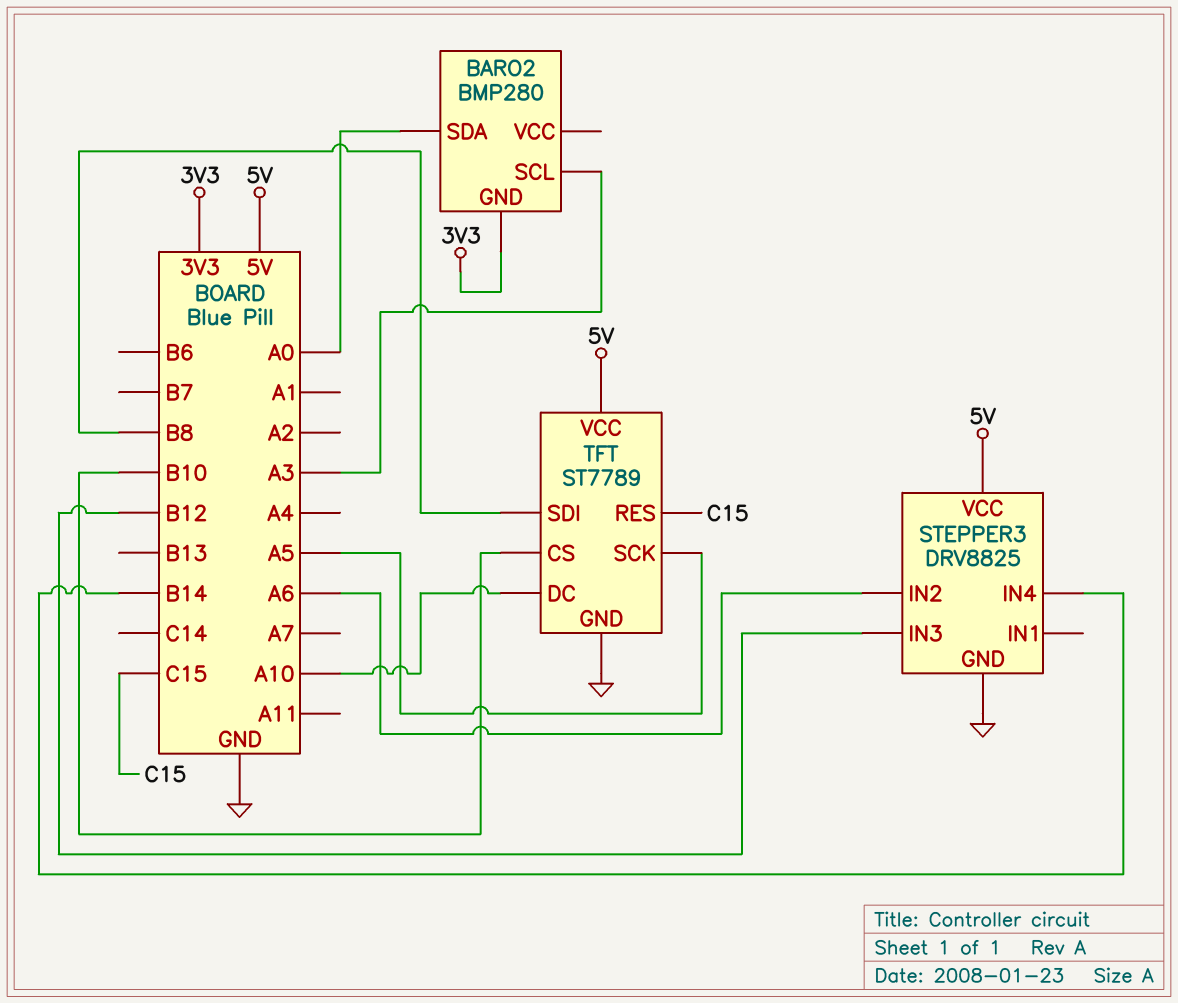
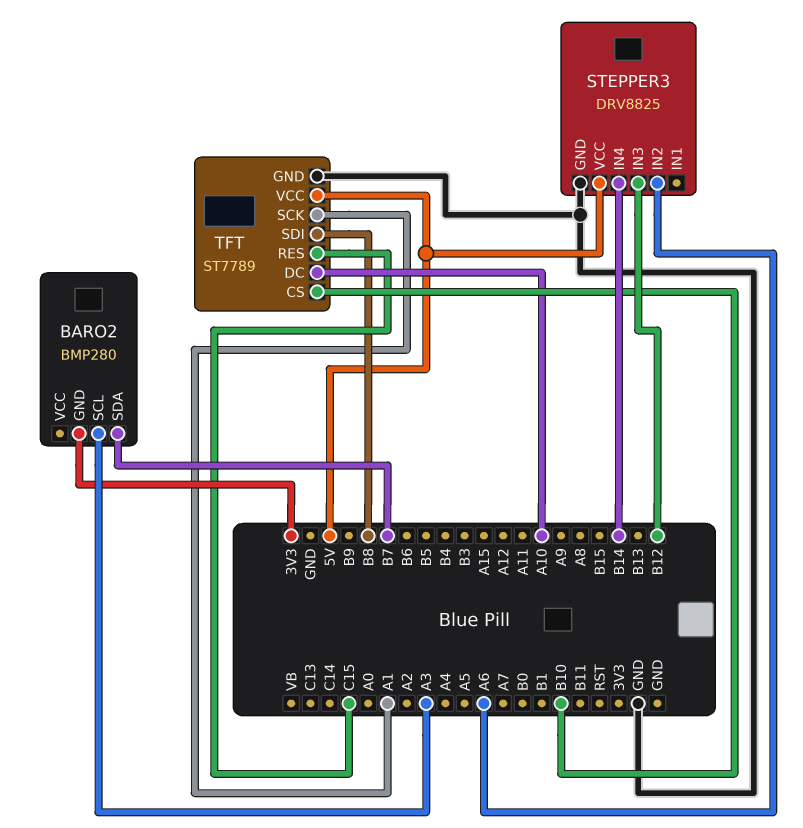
BARO2 pin SDA: A0 -> B7
TFT pin SCK: A5 -> A1

